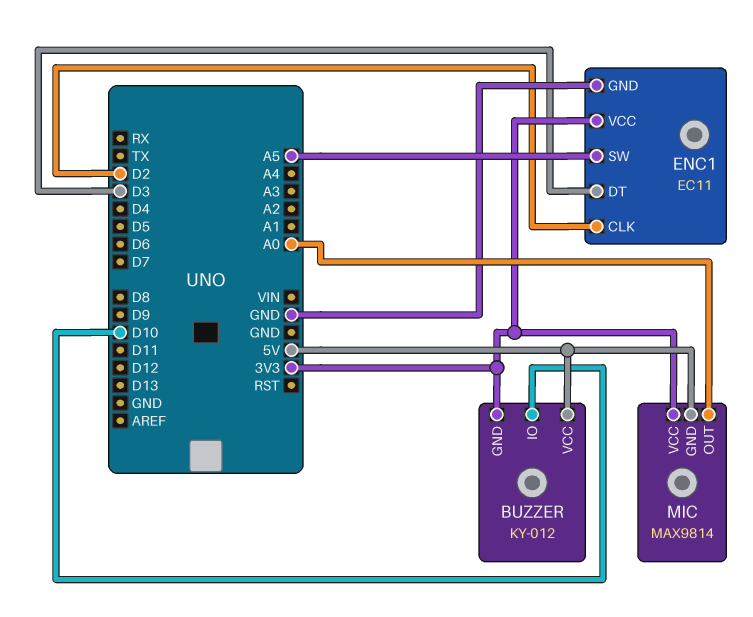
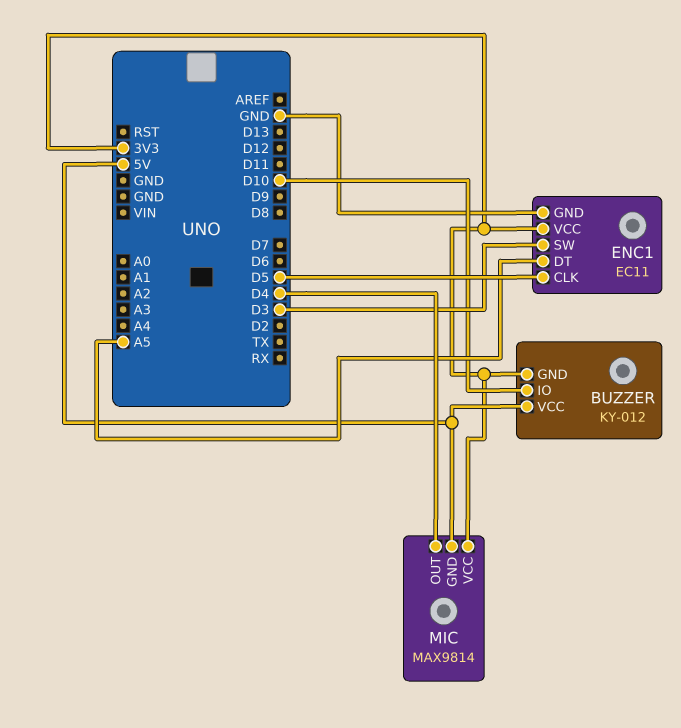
ENC1 pin CLK: D2 -> D5
ENC1 pin DT: D3 -> A5
ENC1 pin SW: A5 -> D3
MIC pin OUT: A0 -> D4

